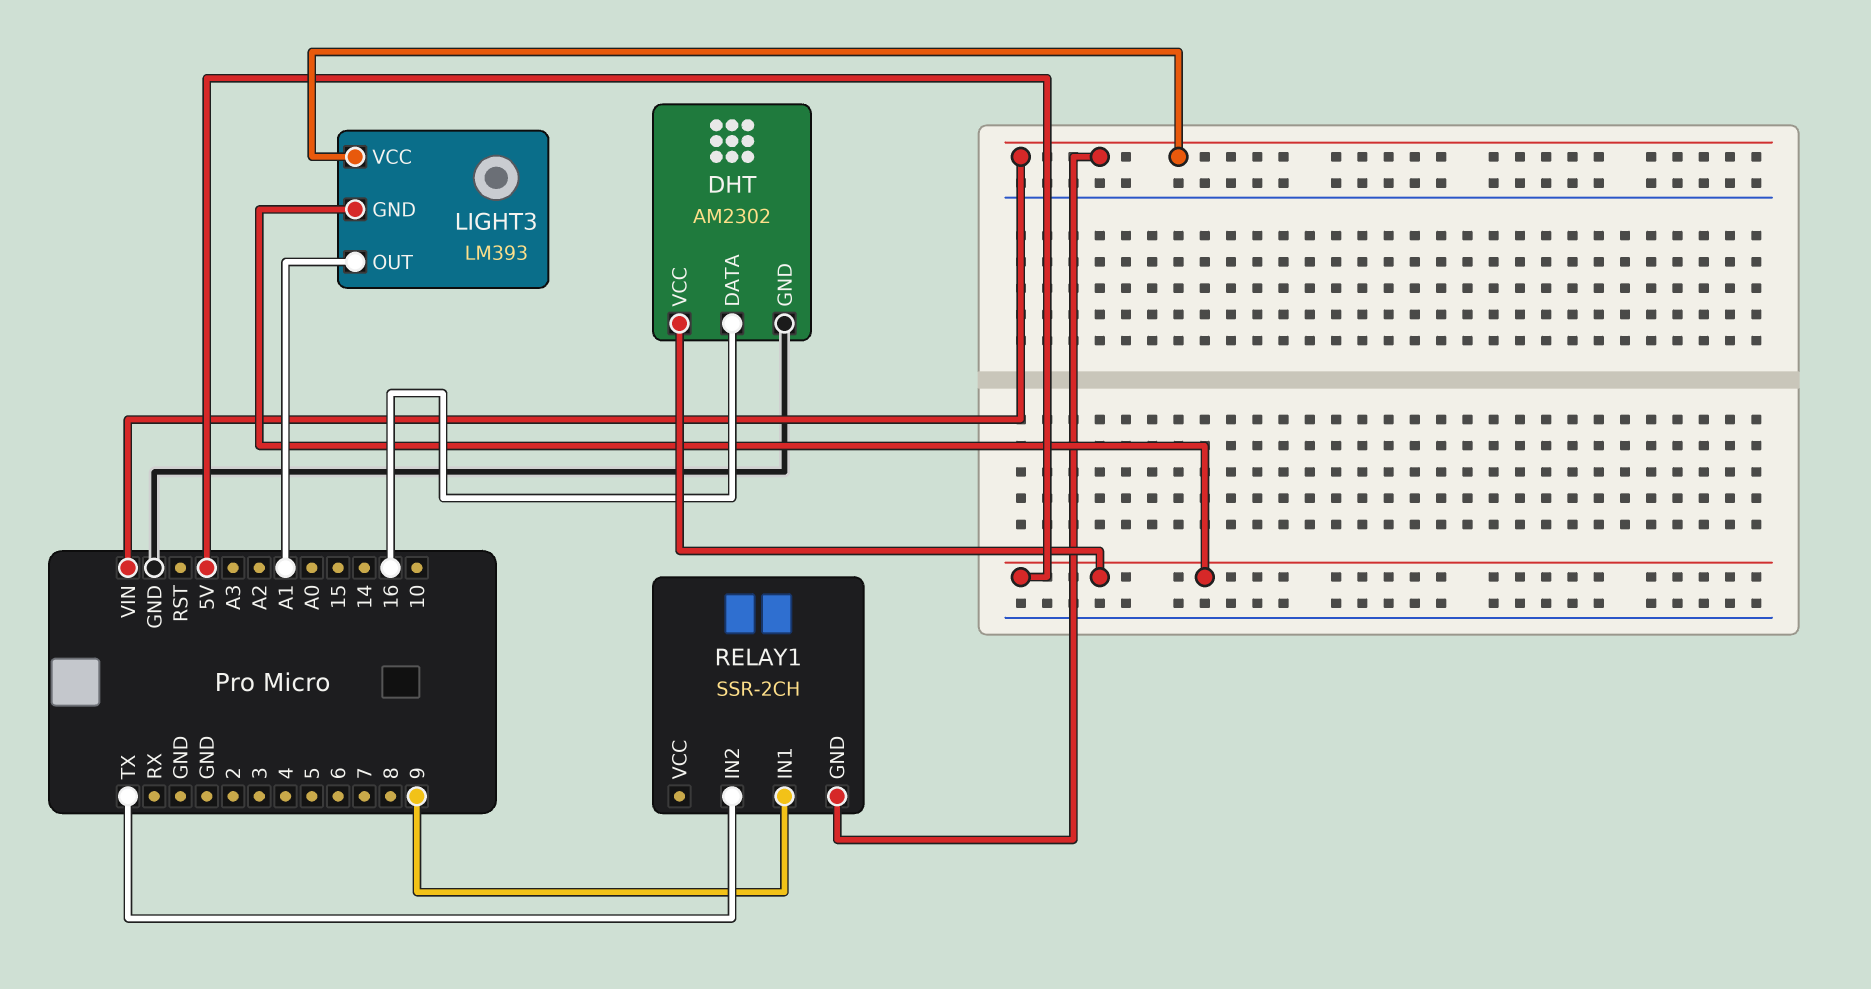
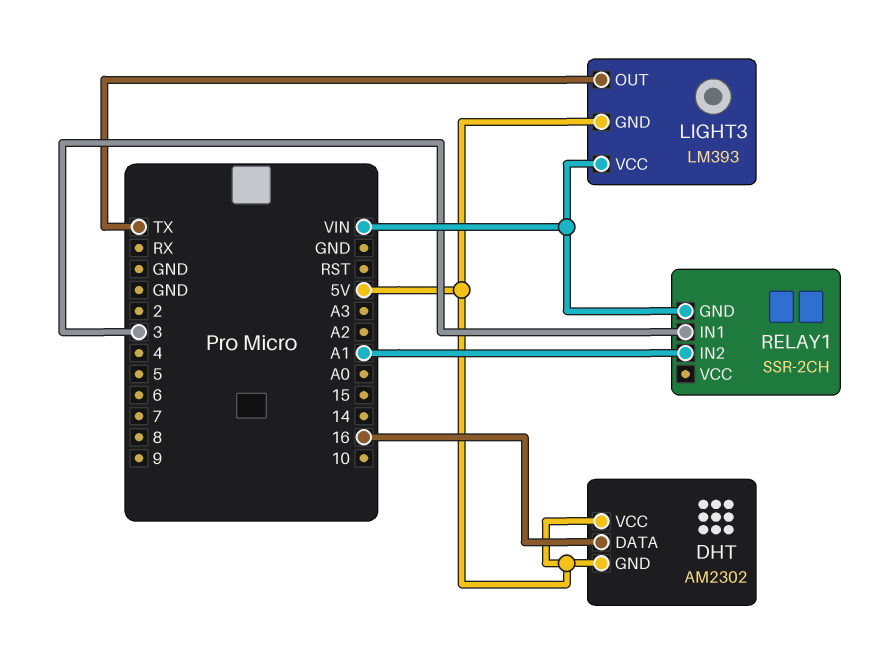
DHT pin GND: GND -> 5V
LIGHT3 pin OUT: A1 -> TX
RELAY1 pin IN1: 9 -> 3
RELAY1 pin IN2: TX -> A1

